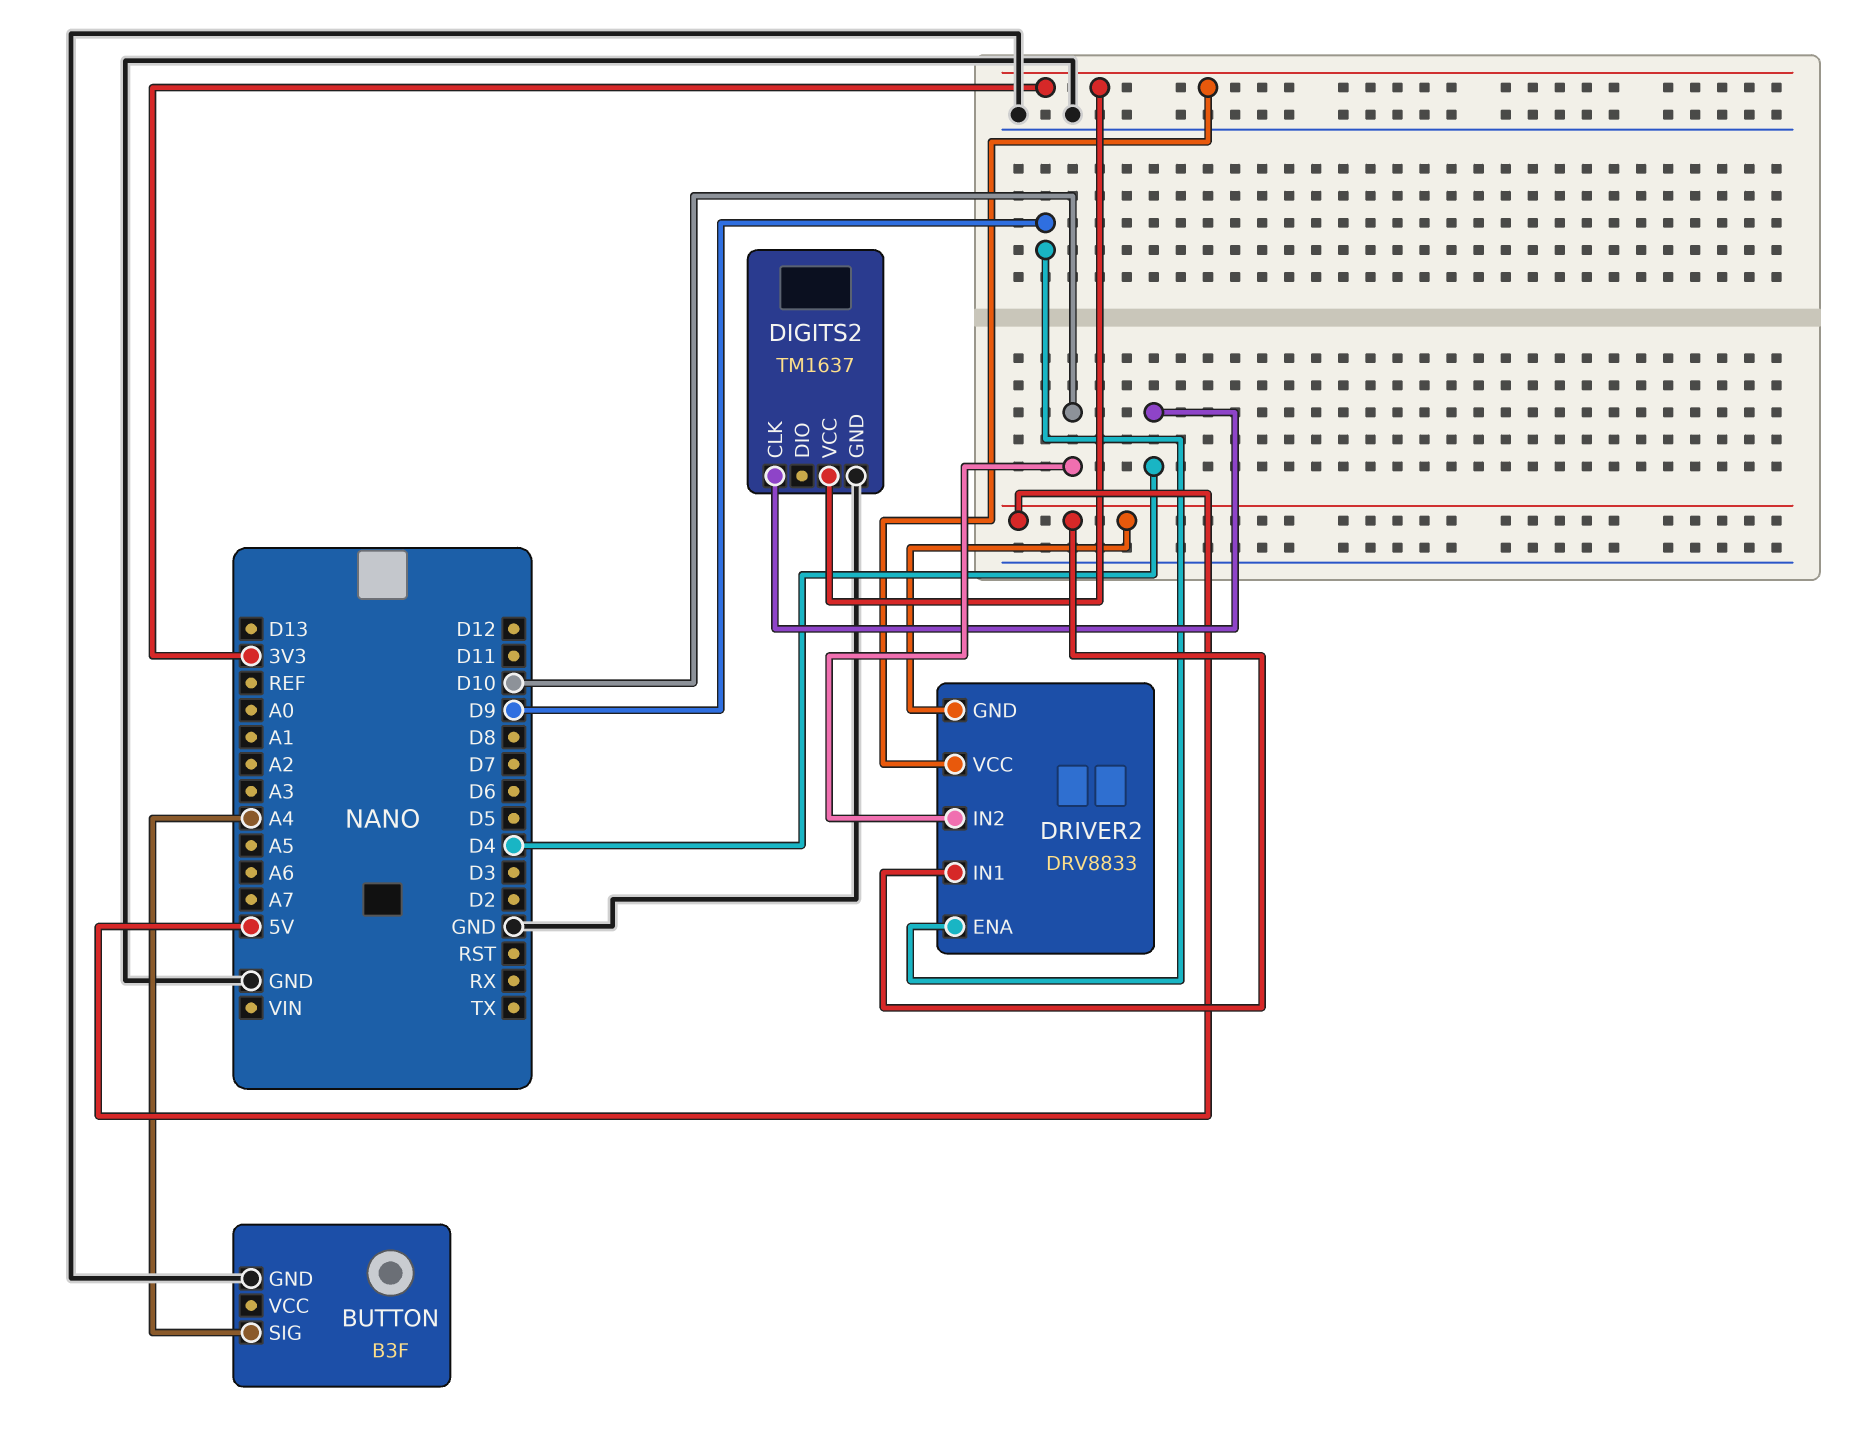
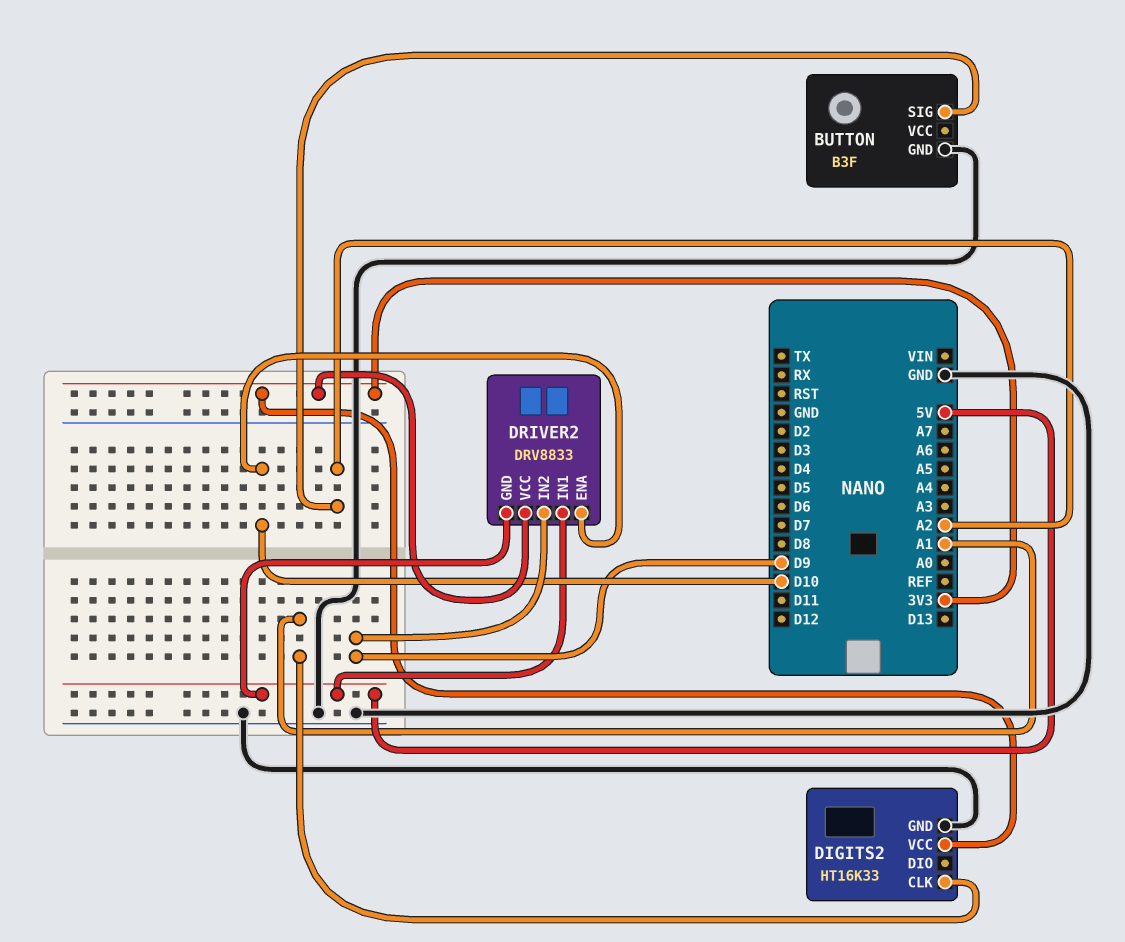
BUTTON pin SIG: A4 -> A2
DIGITS2: TM1637 -> HT16K33
DIGITS2 pin CLK: D4 -> A1
DRIVER2 pin ENA: D9 -> D10
DRIVER2 pin IN2: D10 -> D9

